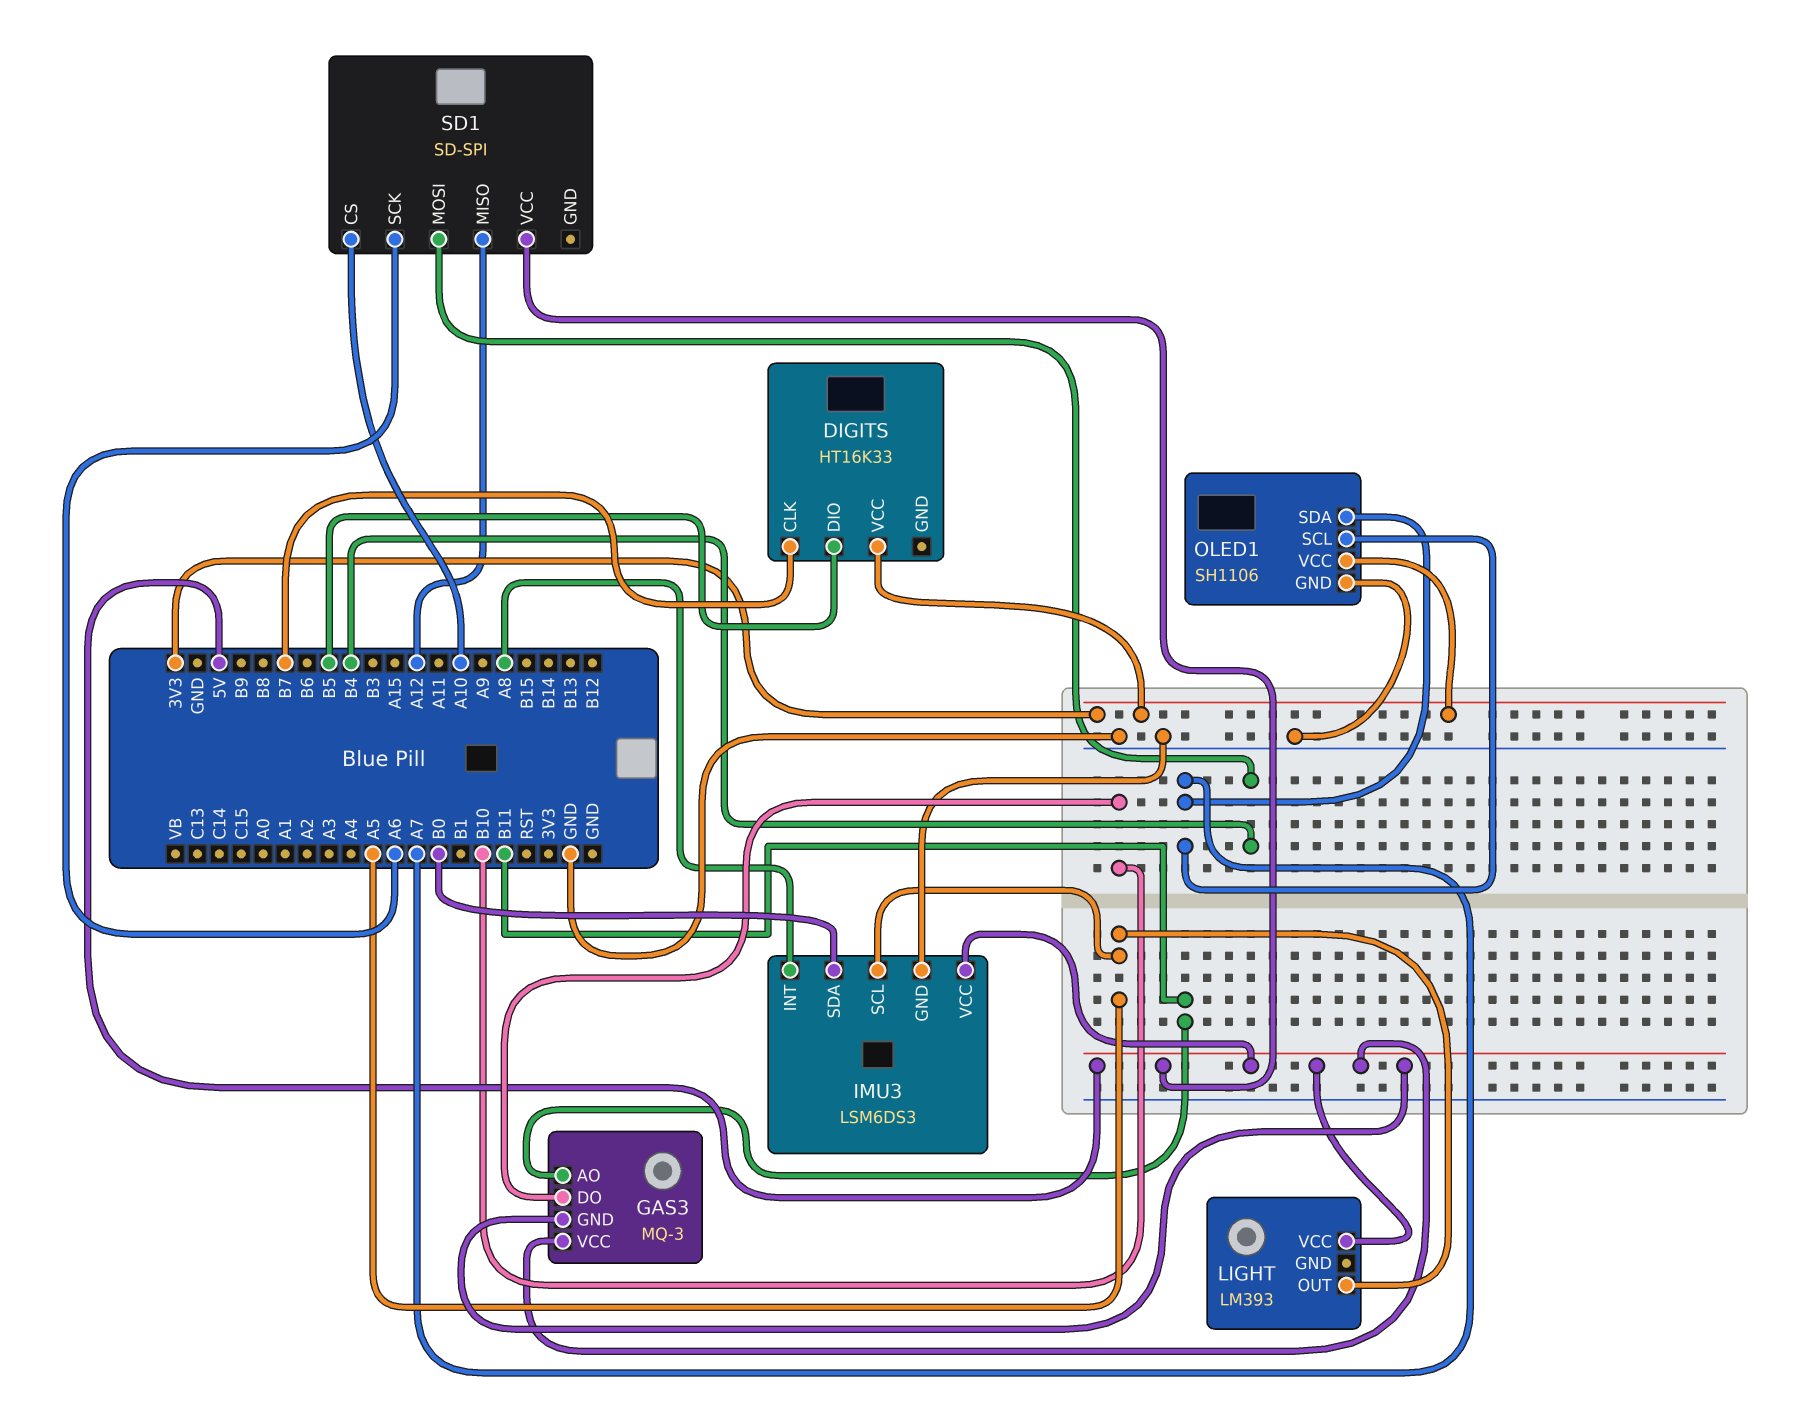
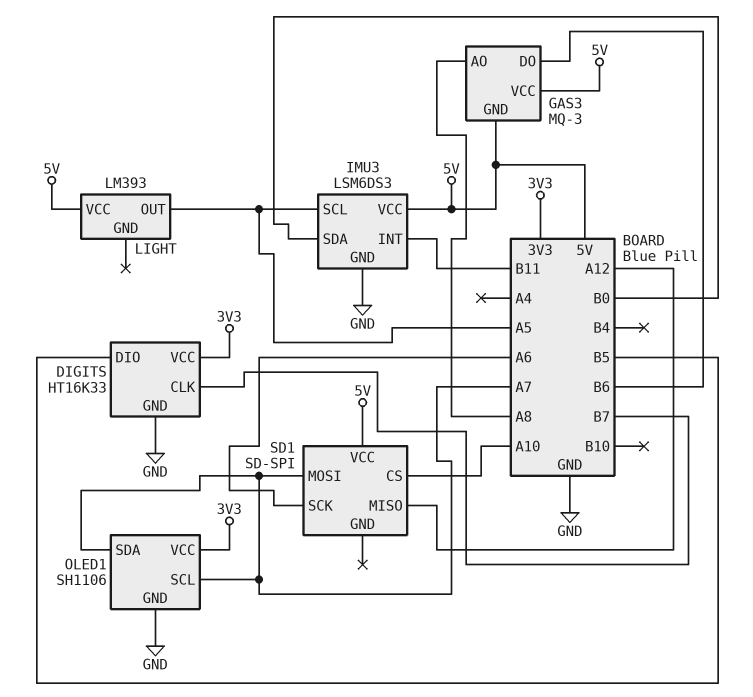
DIGITS pin GND: none -> GND
GAS3 pin AO: B11 -> A8
GAS3 pin DO: B10 -> B6
IMU3 pin INT: A8 -> B11
SD1 pin MOSI: B4 -> A7

